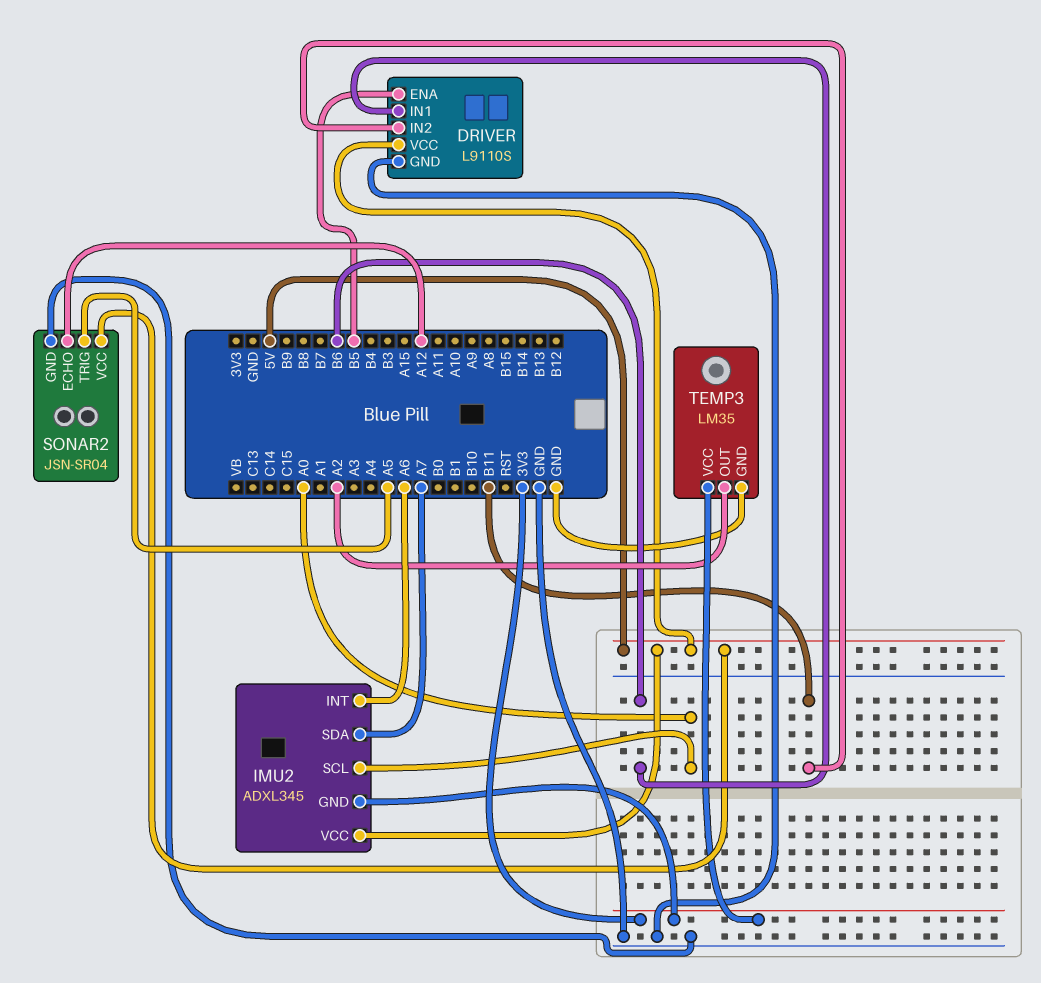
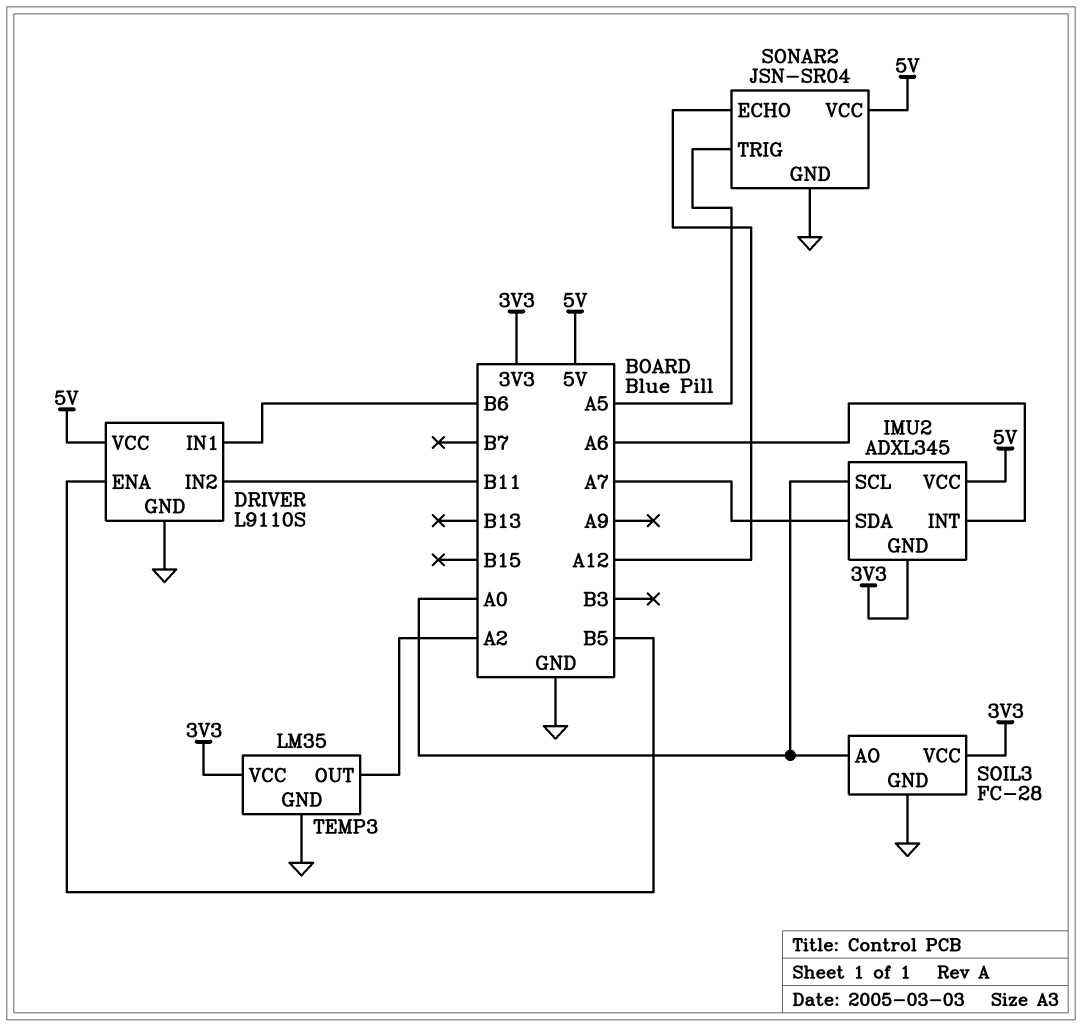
SOIL3: none -> FC-28
SOIL3 pin AO: none -> A0
SOIL3 pin GND: none -> GND
SOIL3 pin VCC: none -> 3V3

